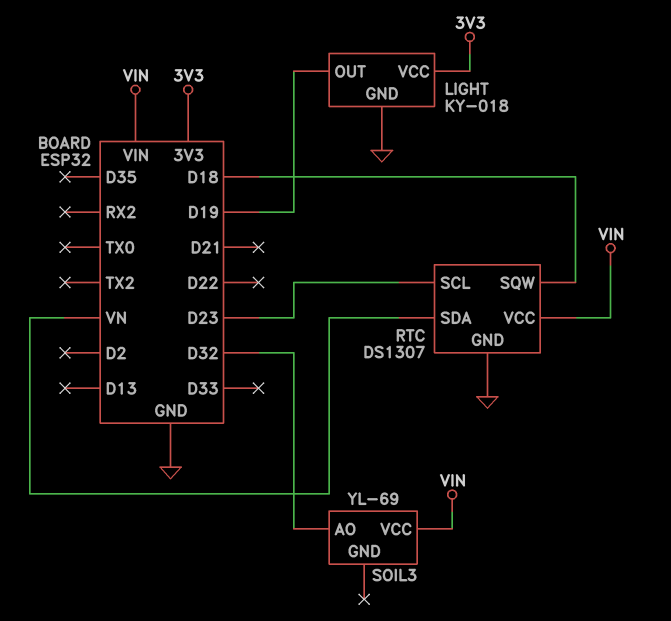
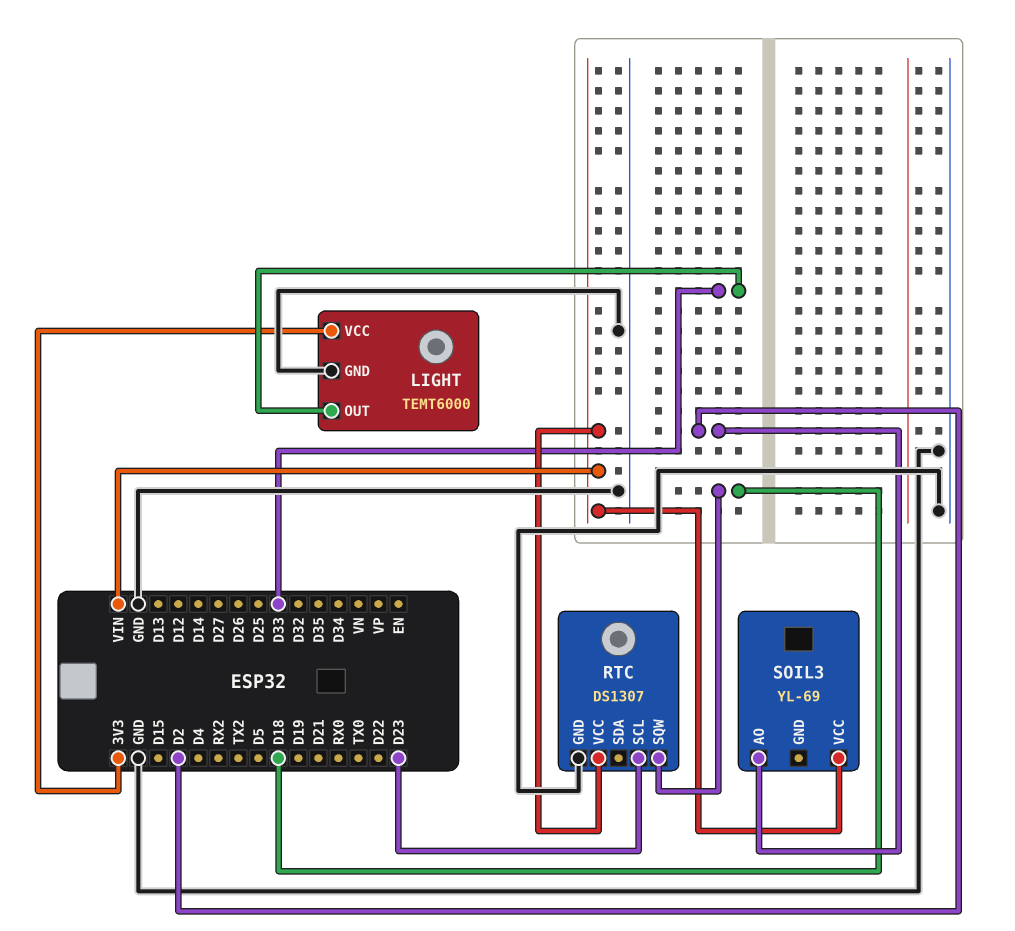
LIGHT: KY-018 -> TEMT6000
LIGHT pin OUT: D19 -> D33
RTC pin SDA: VN -> none
SOIL3 pin AO: D32 -> D2

